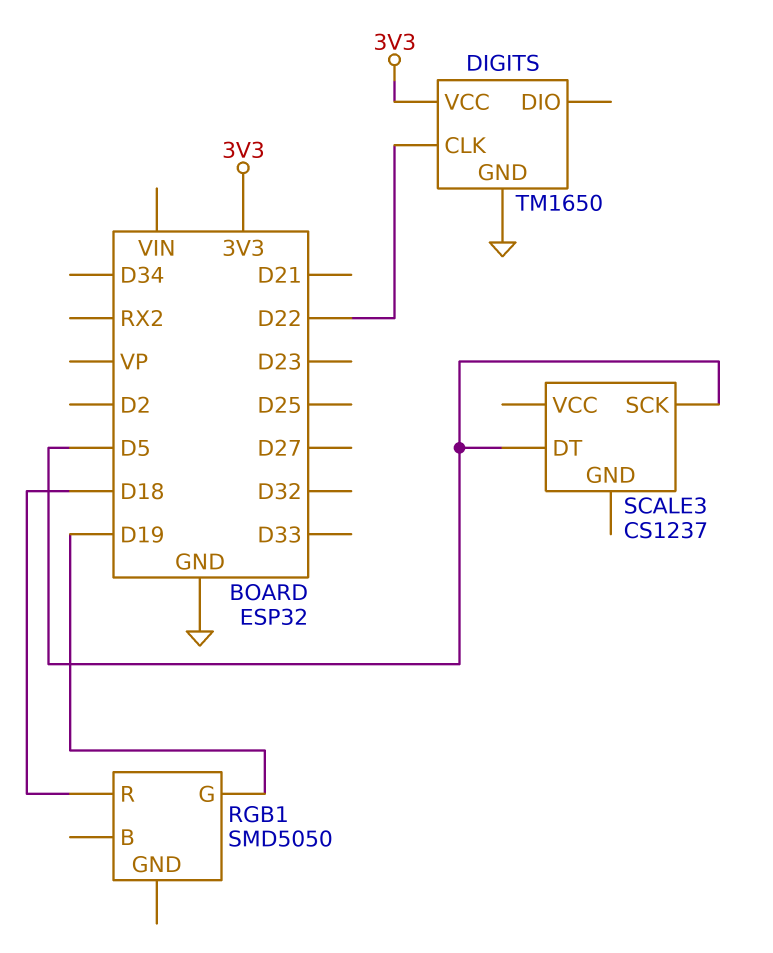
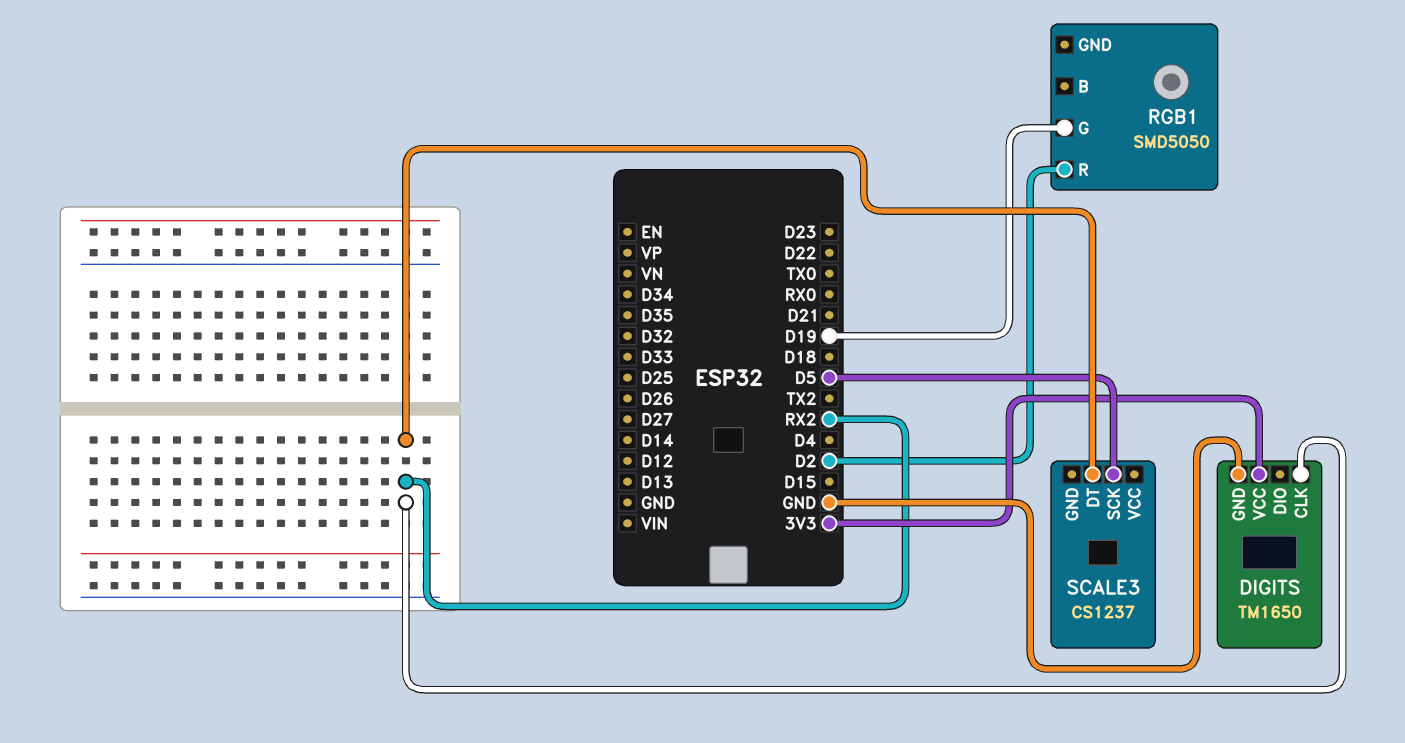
DIGITS pin CLK: D22 -> RX2
RGB1 pin R: D18 -> D2
SCALE3 pin DT: D5 -> RX2

